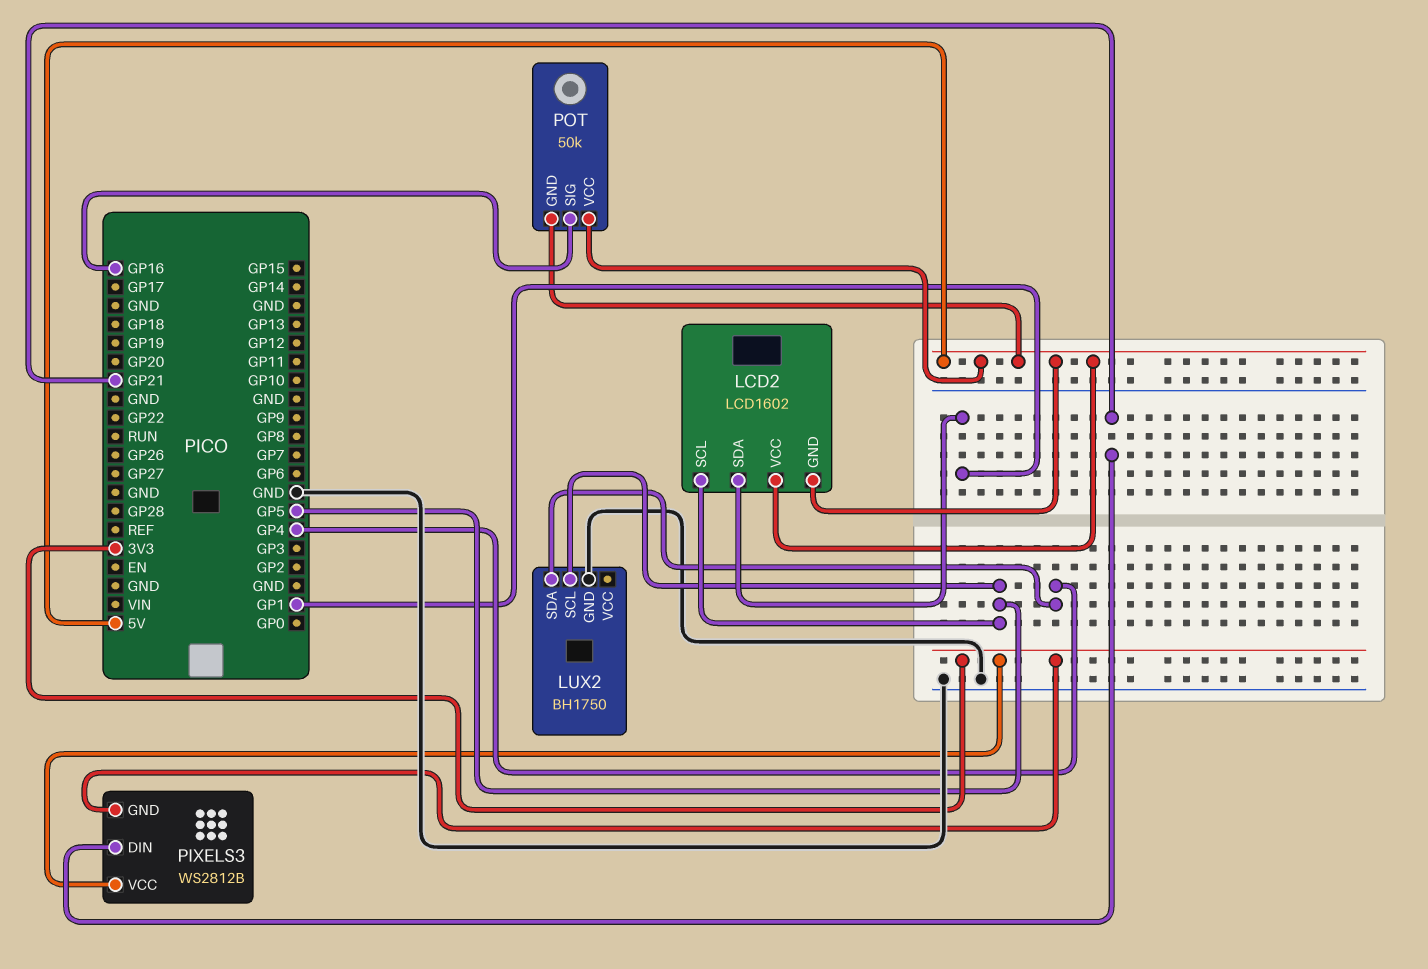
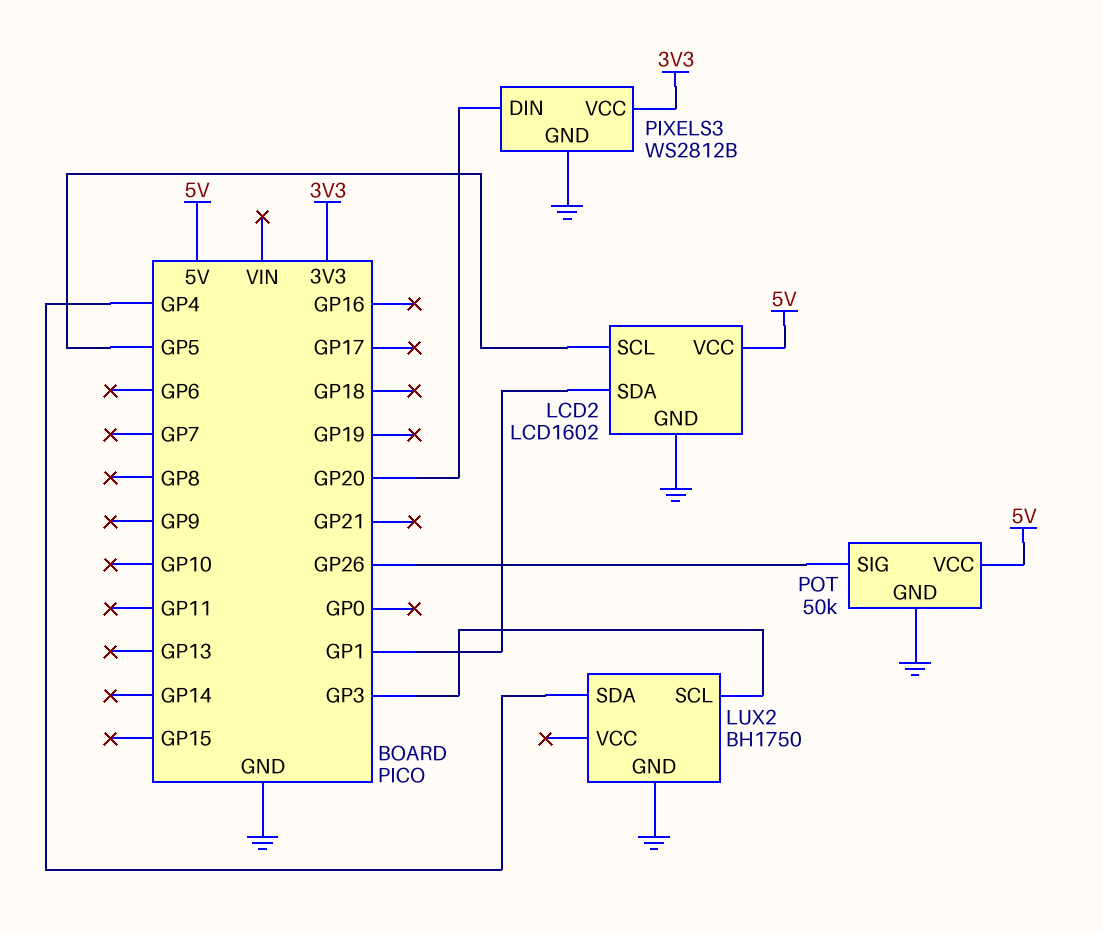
LCD2 pin GND: 5V -> GND
LUX2 pin SCL: GP5 -> GP3
PIXELS3 pin DIN: GP21 -> GP20
PIXELS3 pin GND: 3V3 -> GND
POT pin GND: 5V -> GND
POT pin SIG: GP16 -> GP26

